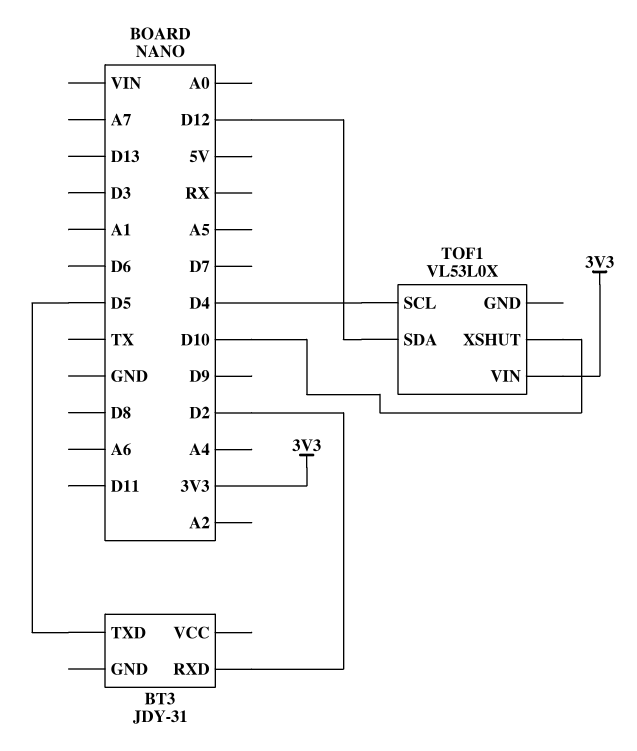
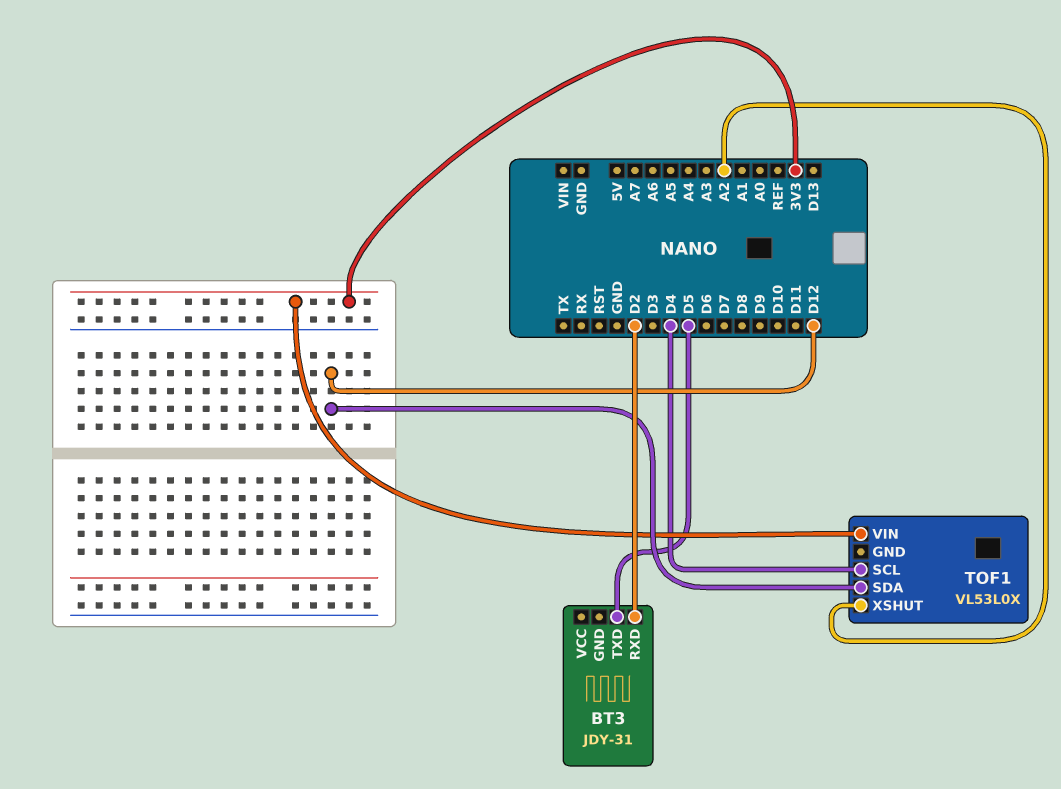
TOF1 pin XSHUT: D10 -> A2

